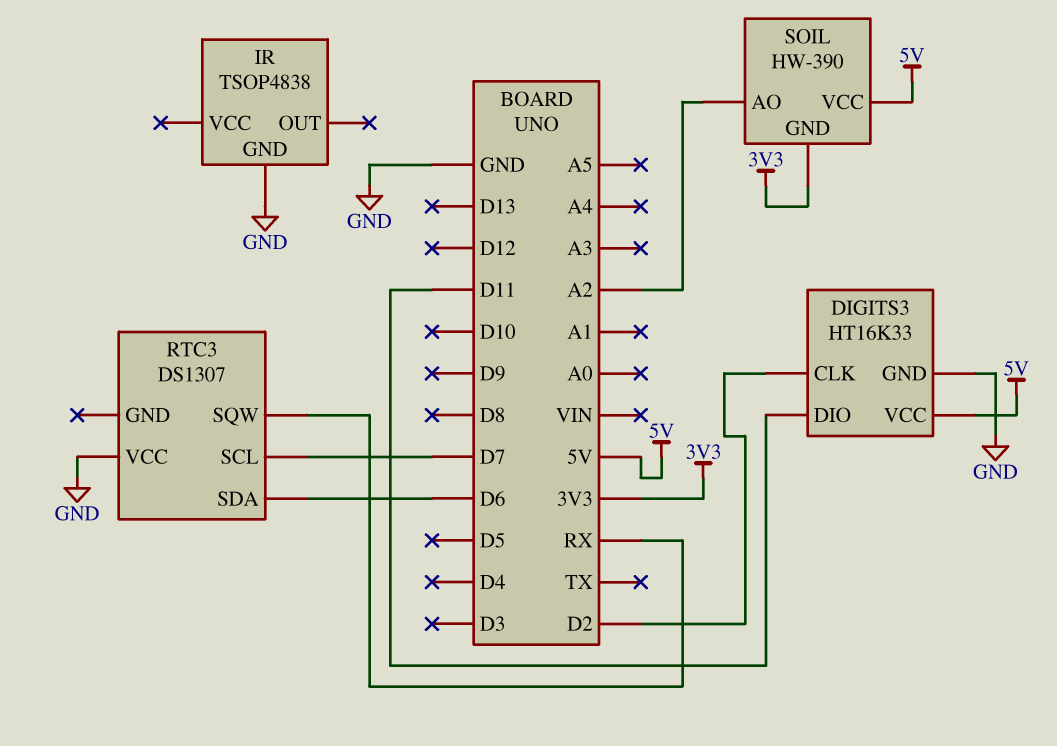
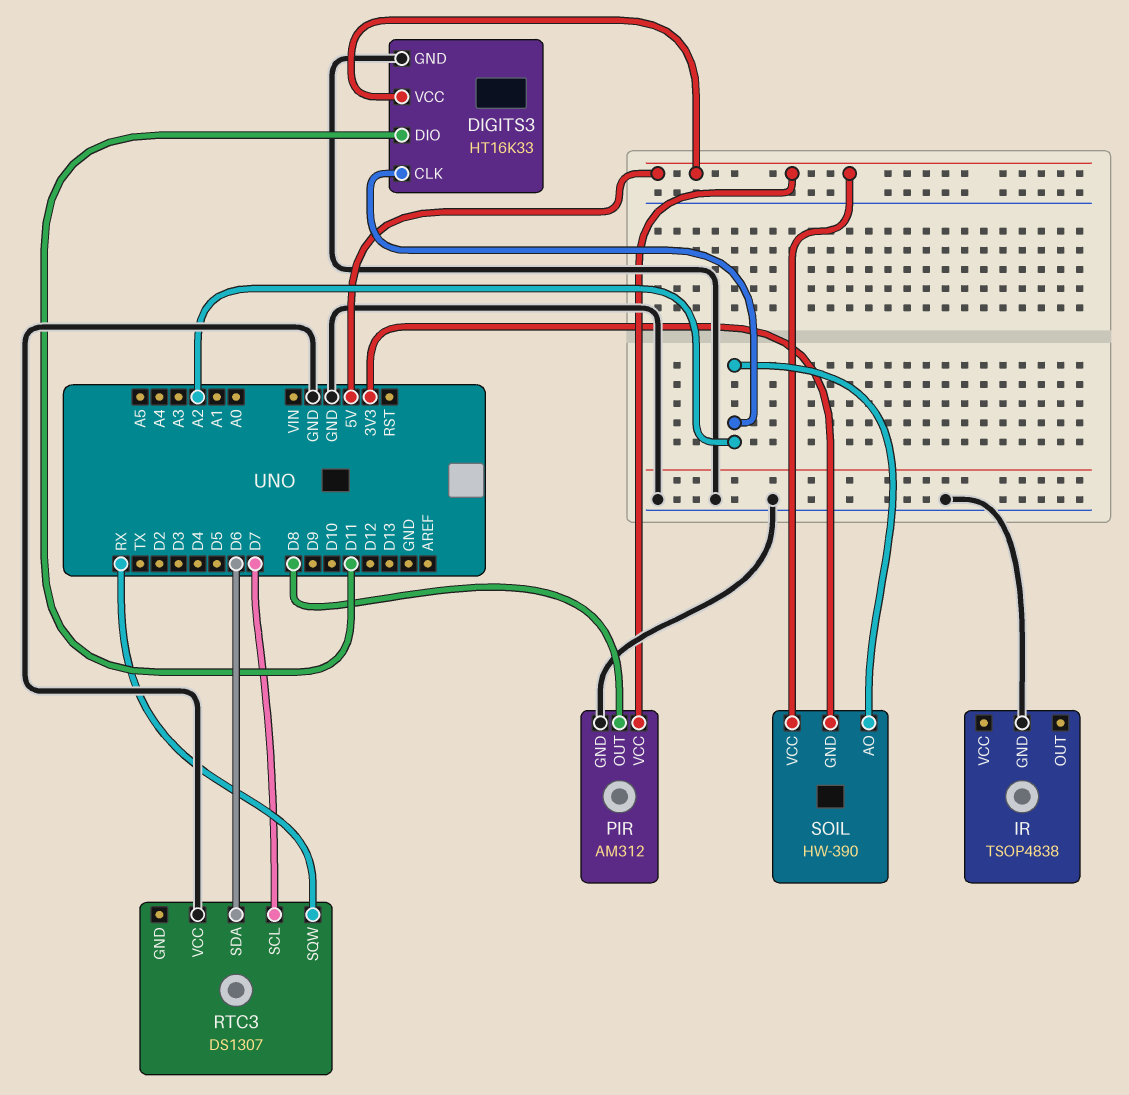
DIGITS3 pin CLK: D2 -> A2
PIR: none -> AM312
PIR pin GND: none -> GND
PIR pin OUT: none -> D8
PIR pin VCC: none -> 5V

